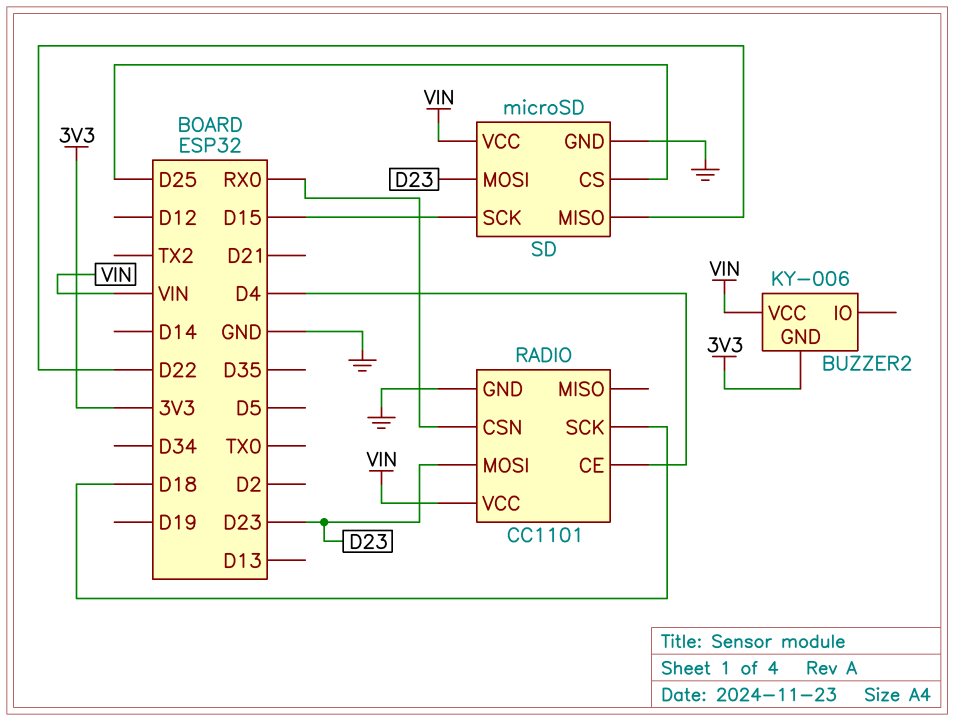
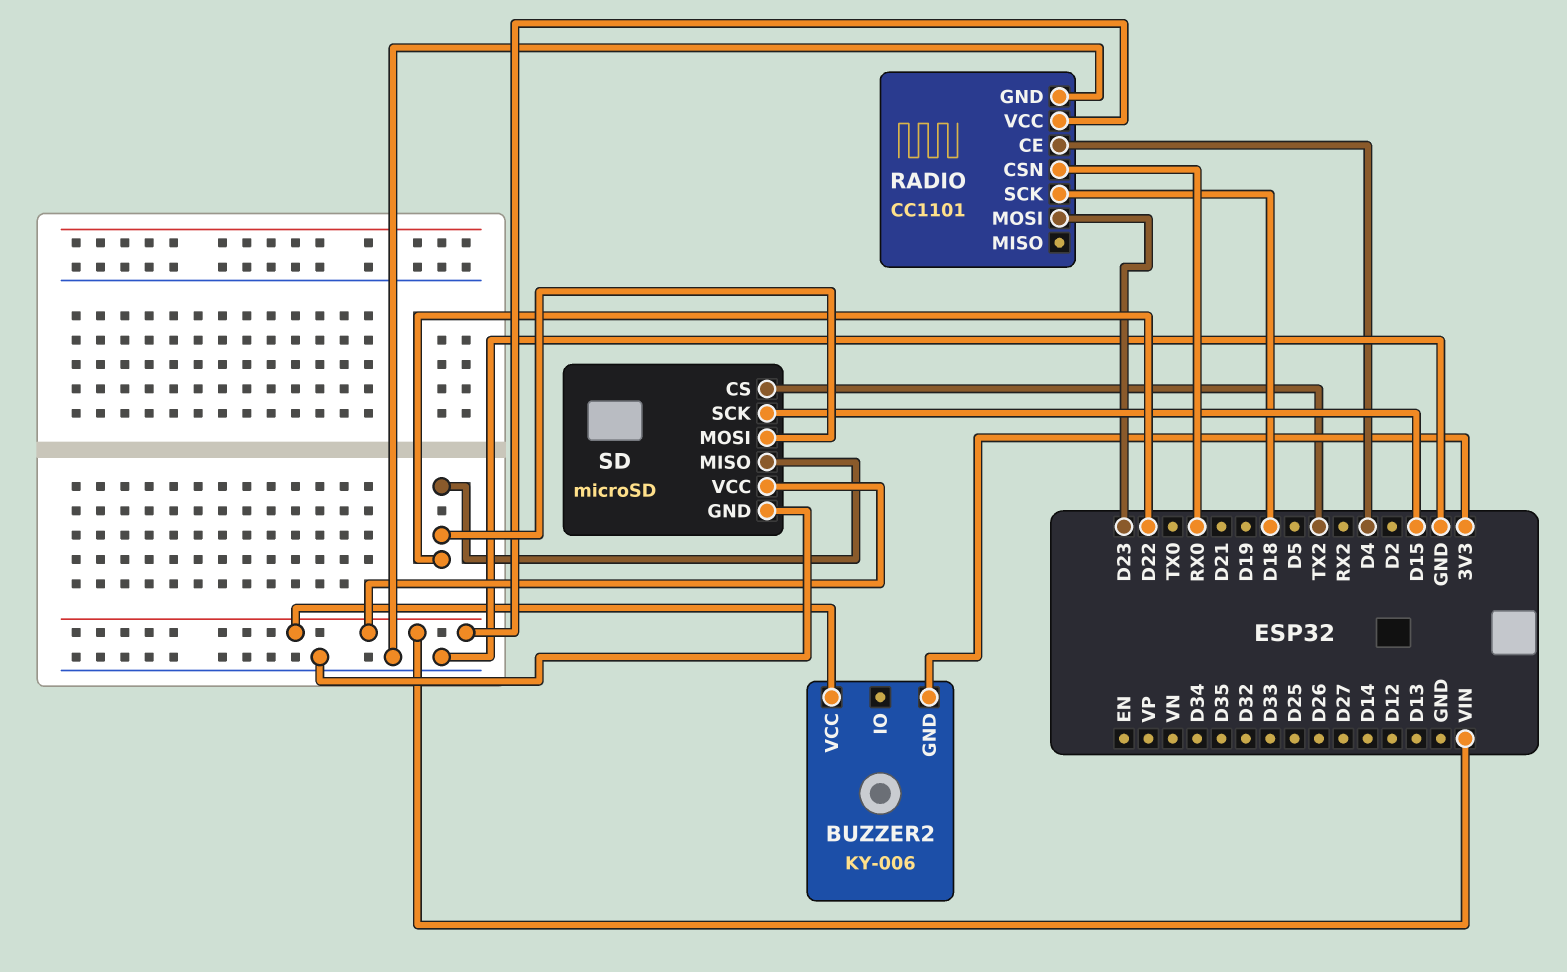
SD pin CS: D25 -> TX2
SD pin MOSI: D23 -> D22

